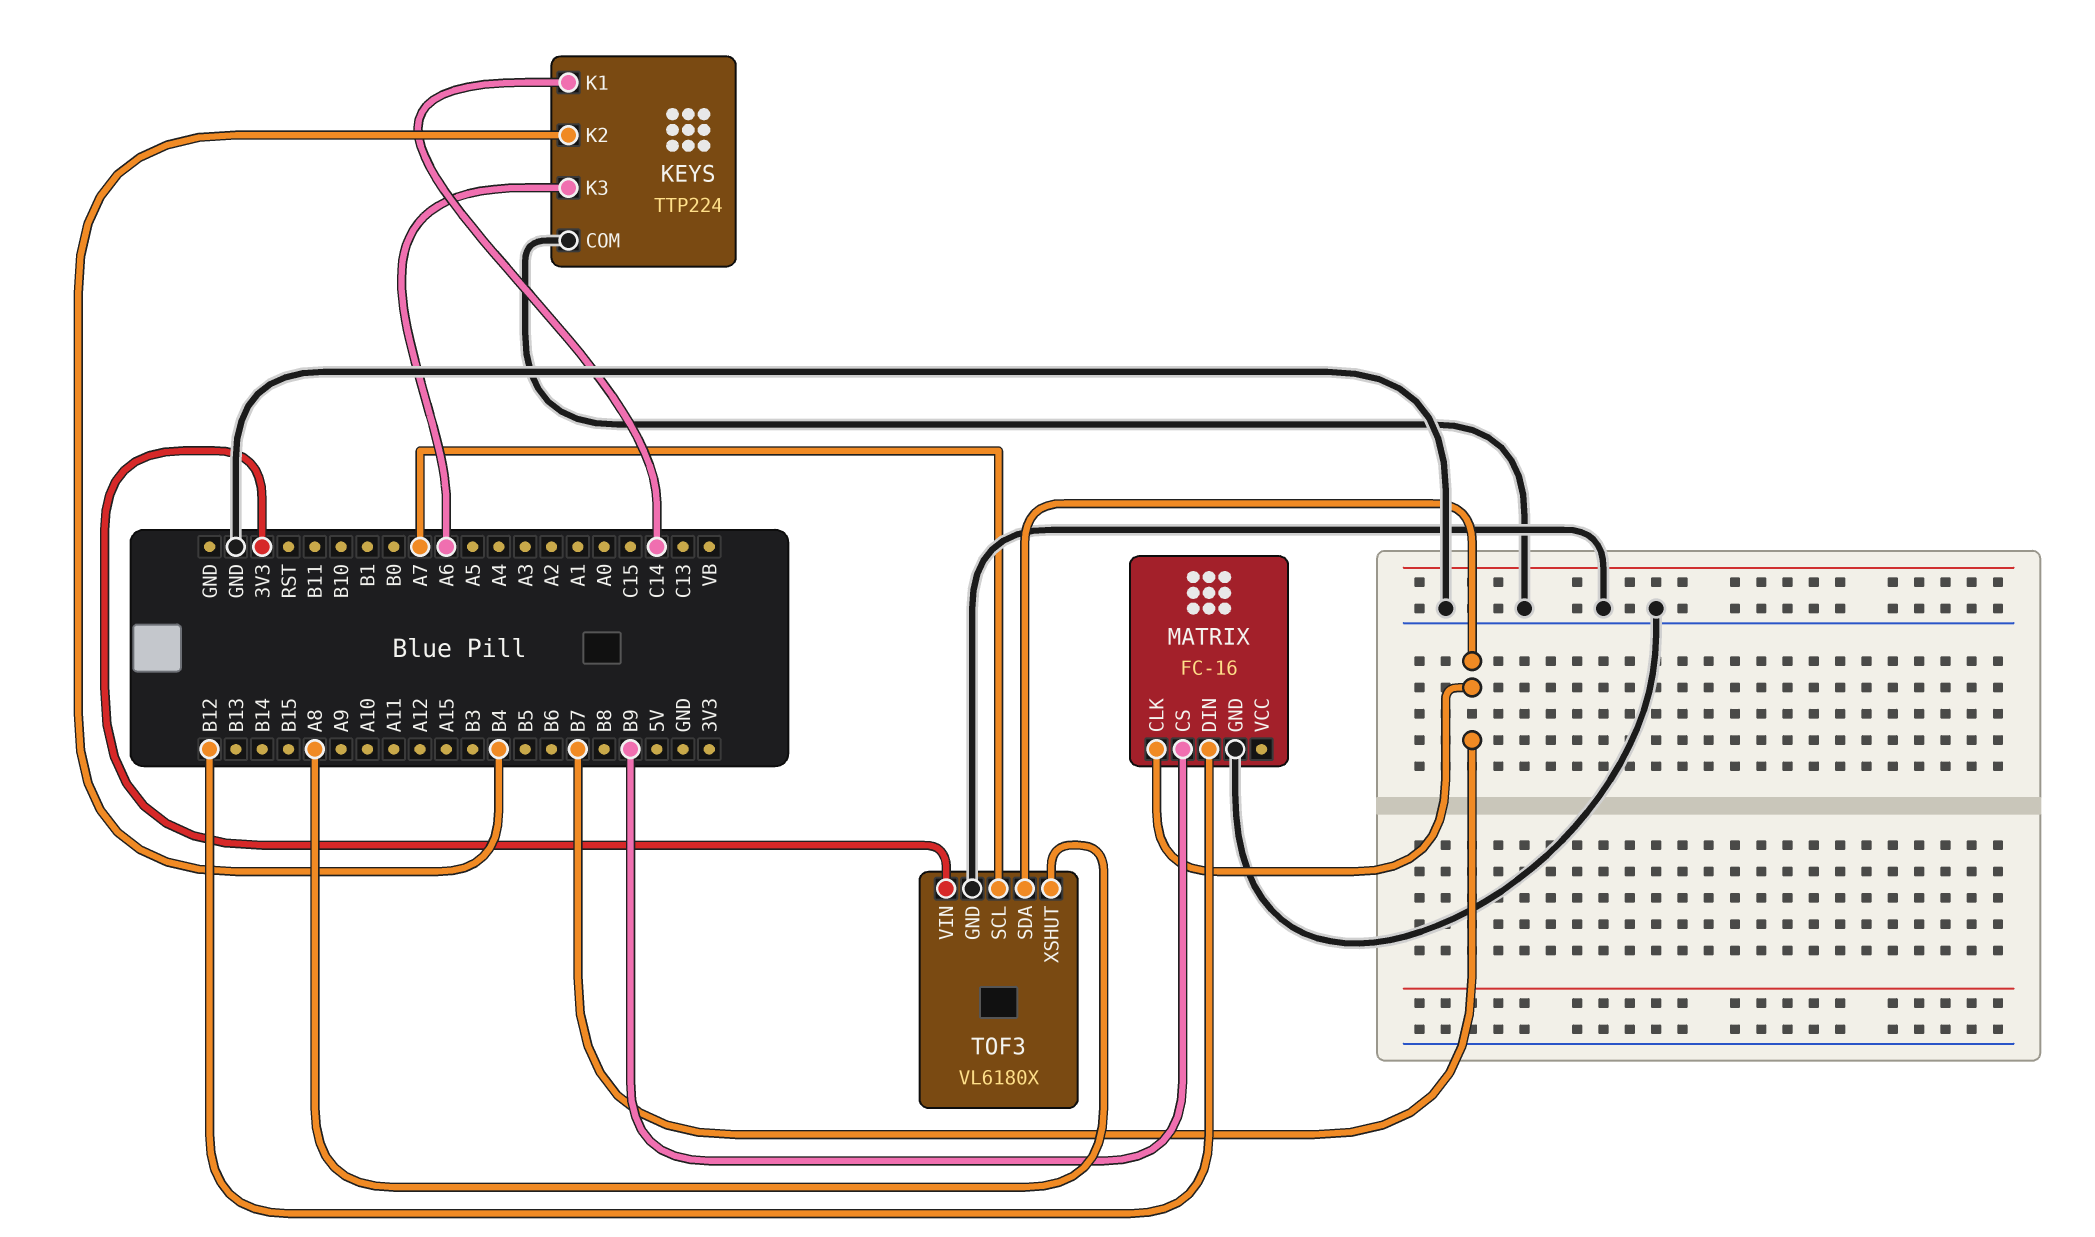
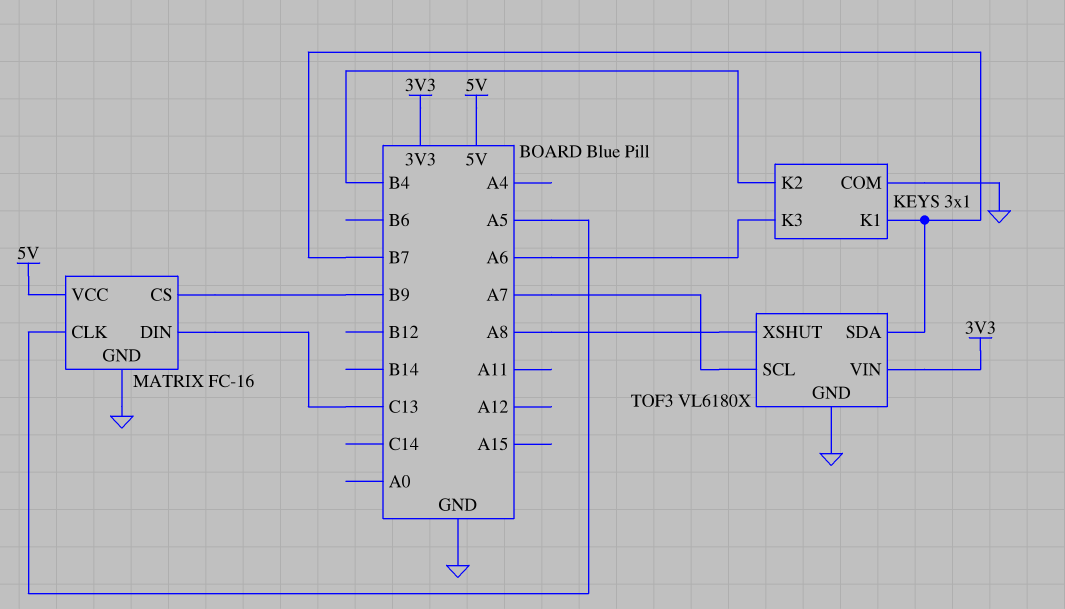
KEYS: TTP224 -> 3x1
KEYS pin K1: C14 -> B7
MATRIX pin CLK: B7 -> A5
MATRIX pin DIN: B12 -> C13
MATRIX pin VCC: none -> 5V

